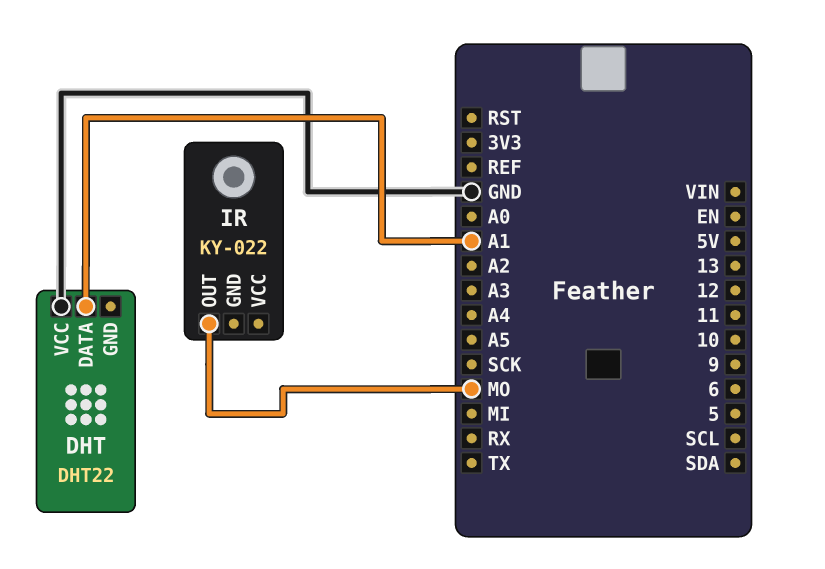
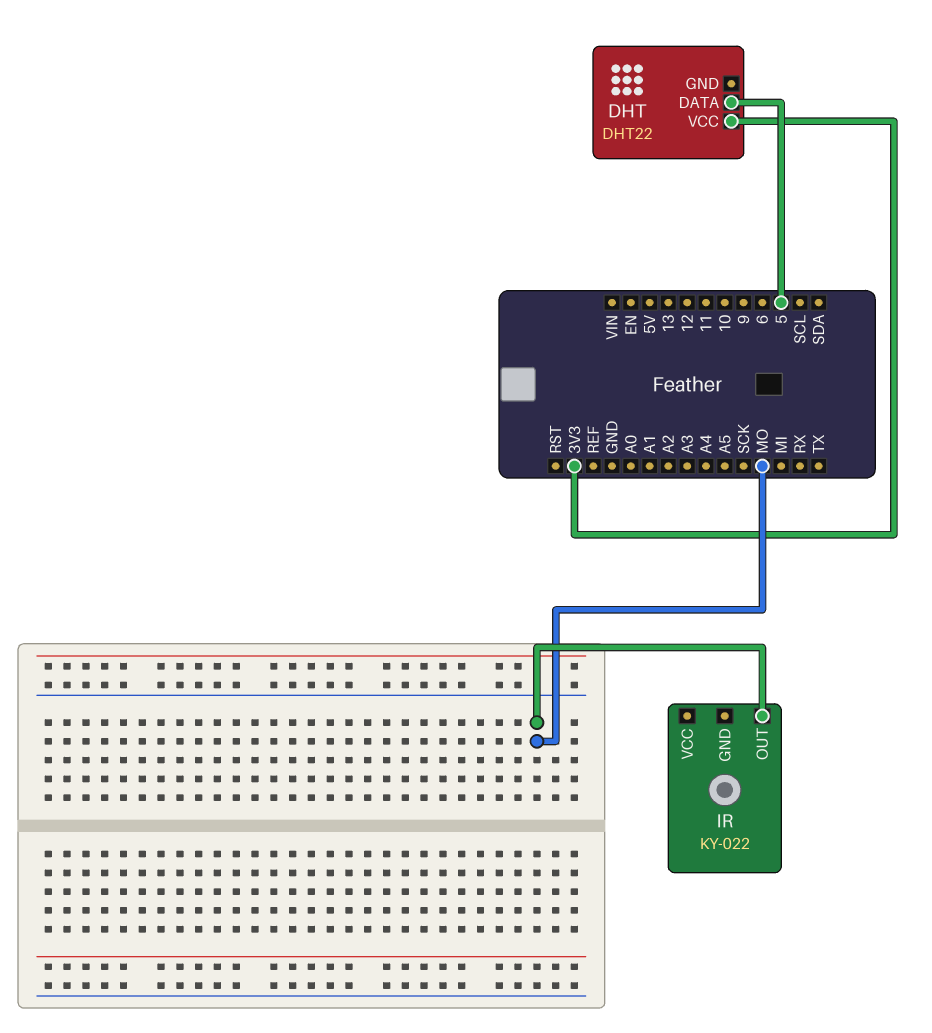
DHT pin DATA: A1 -> 5
DHT pin VCC: GND -> 3V3

